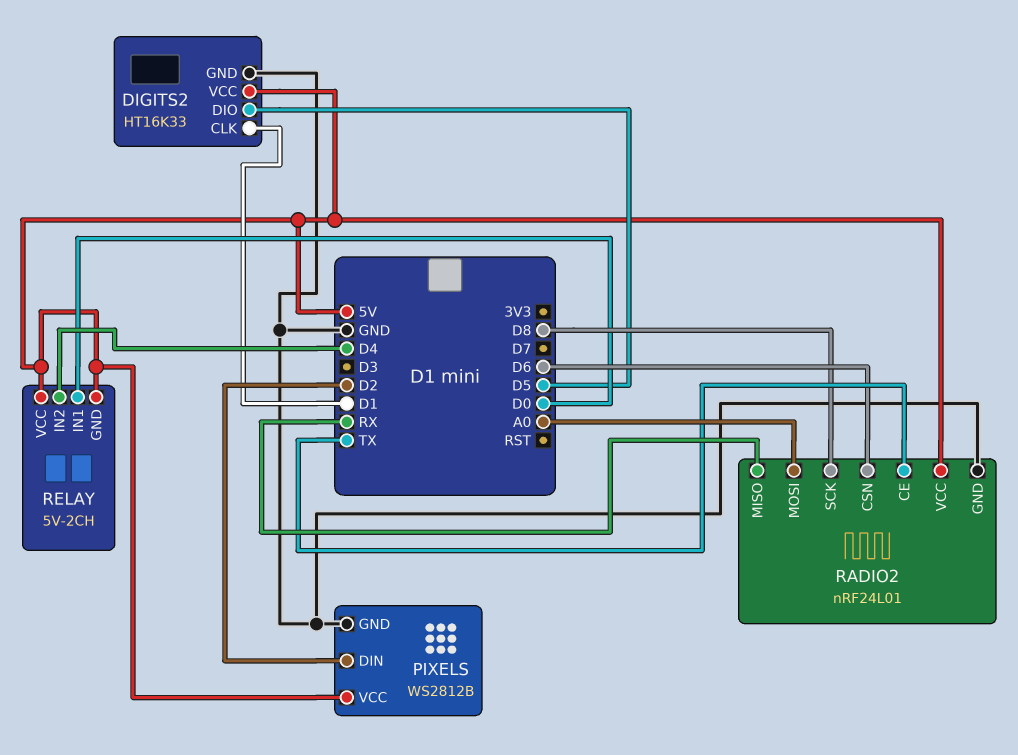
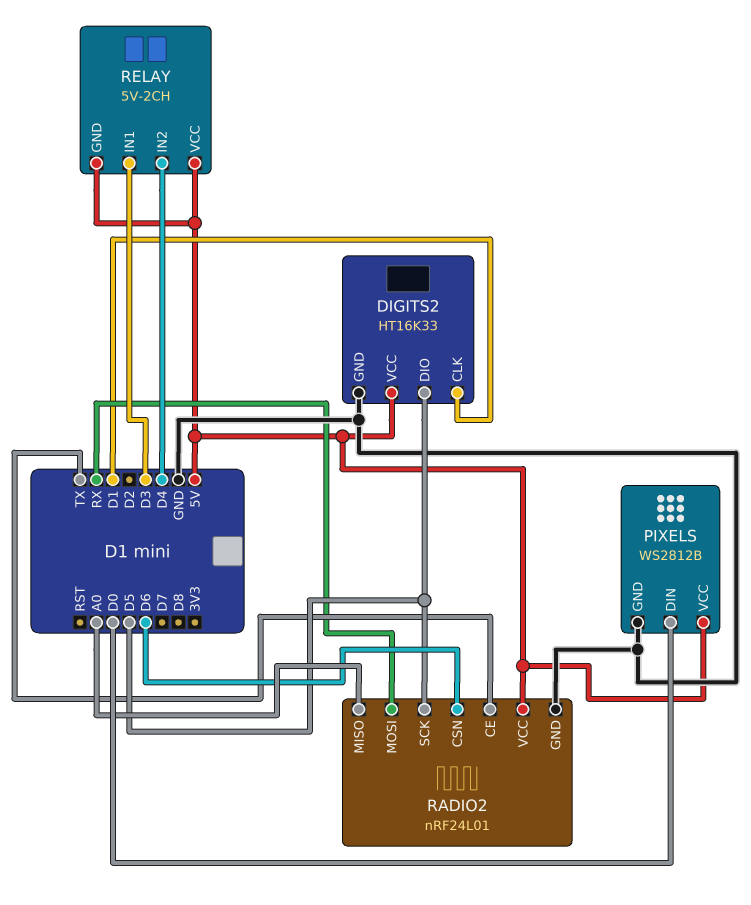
PIXELS pin DIN: D2 -> D0
RADIO2 pin MISO: RX -> A0
RADIO2 pin MOSI: A0 -> RX
RADIO2 pin SCK: D8 -> D5
RELAY pin IN1: D0 -> D3

